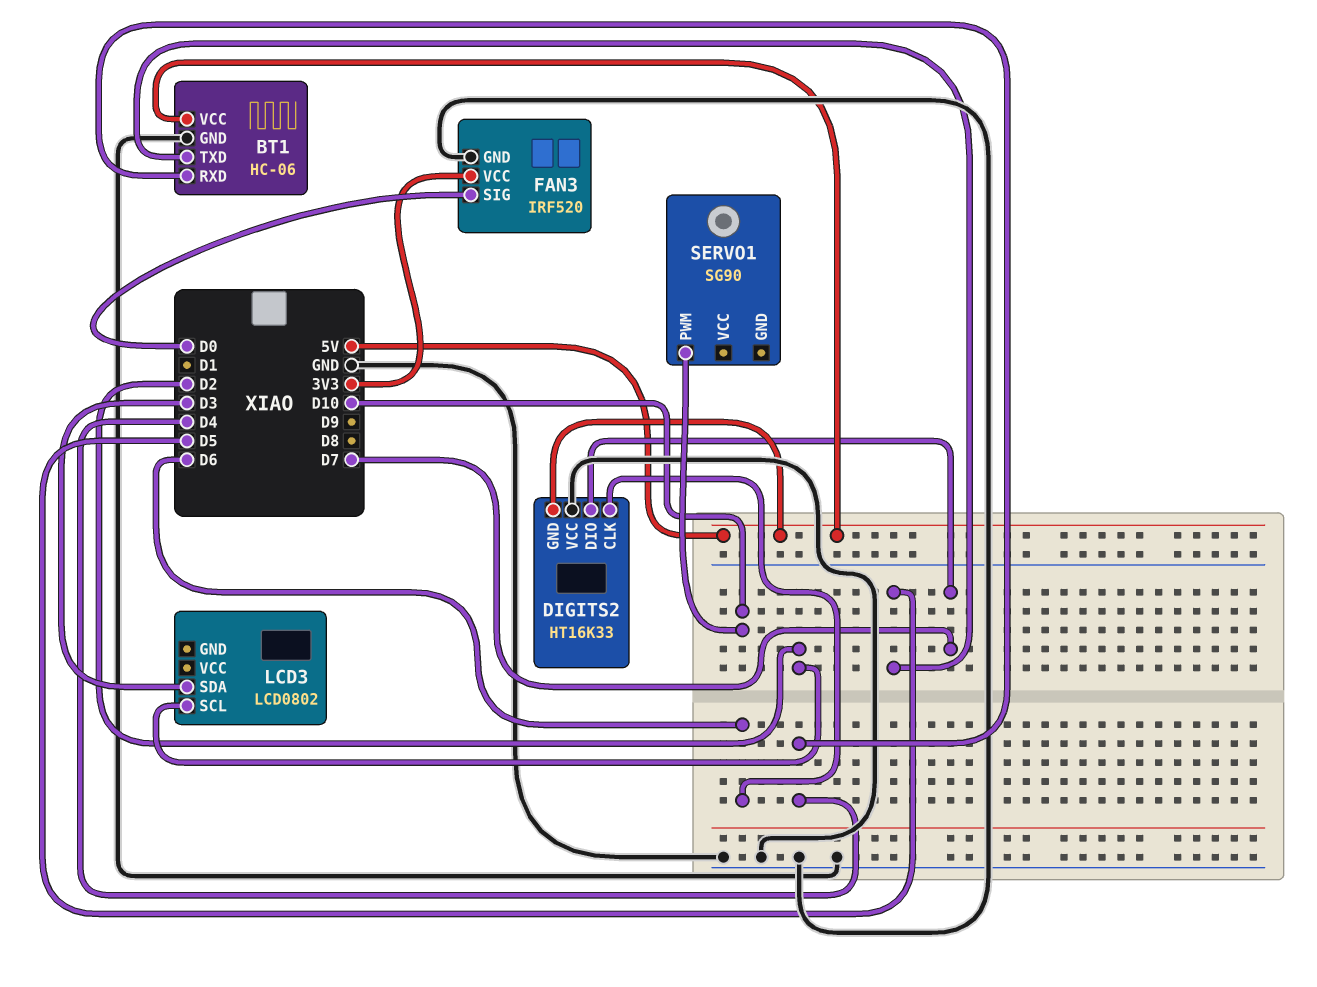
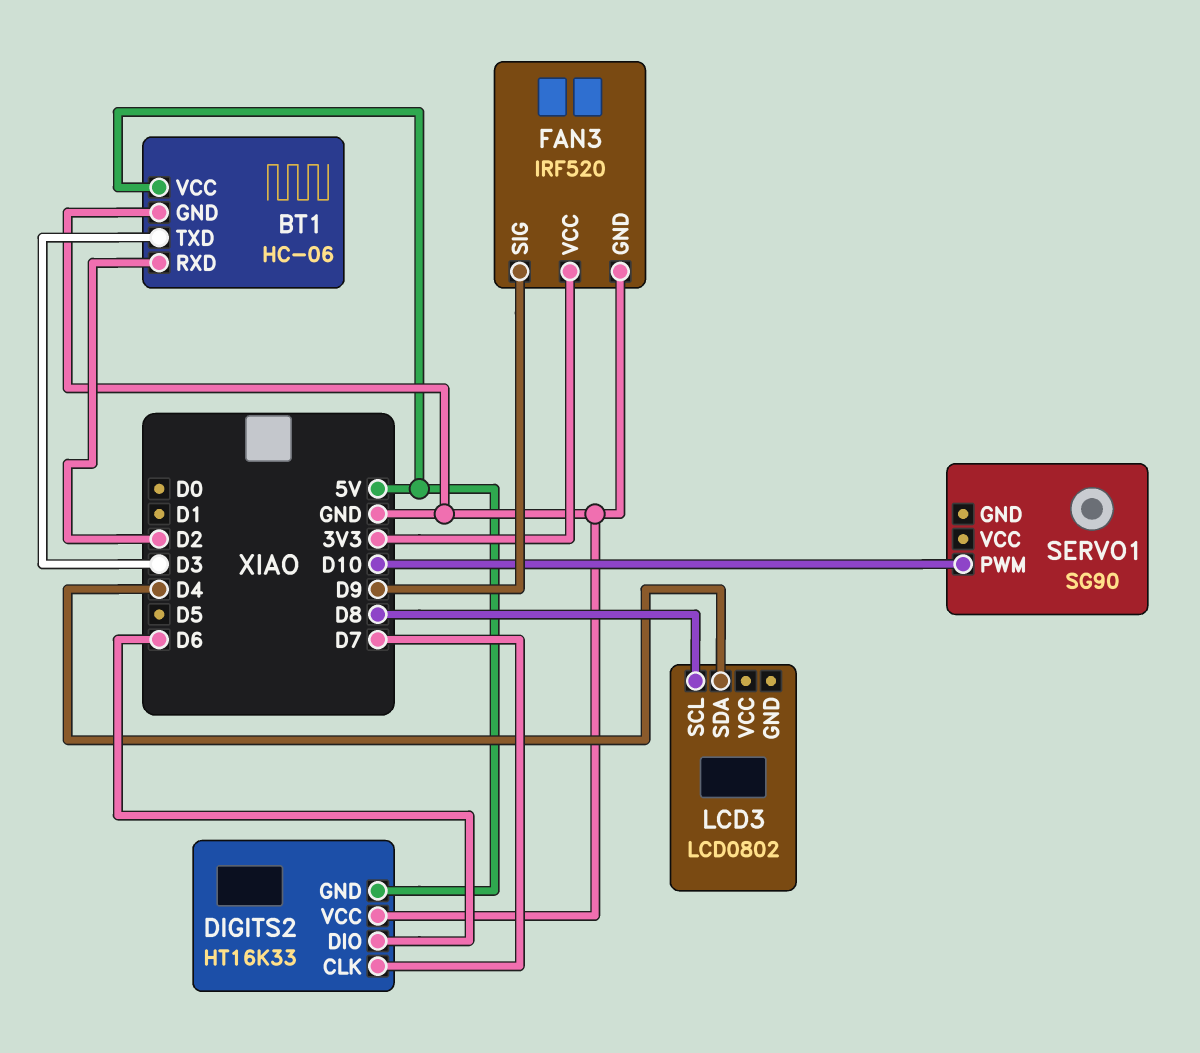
BT1 pin RXD: D4 -> D2
BT1 pin TXD: D5 -> D3
DIGITS2 pin CLK: D6 -> D7
DIGITS2 pin DIO: D7 -> D6
FAN3 pin SIG: D0 -> D9
LCD3 pin SCL: D2 -> D8
LCD3 pin SDA: D3 -> D4

